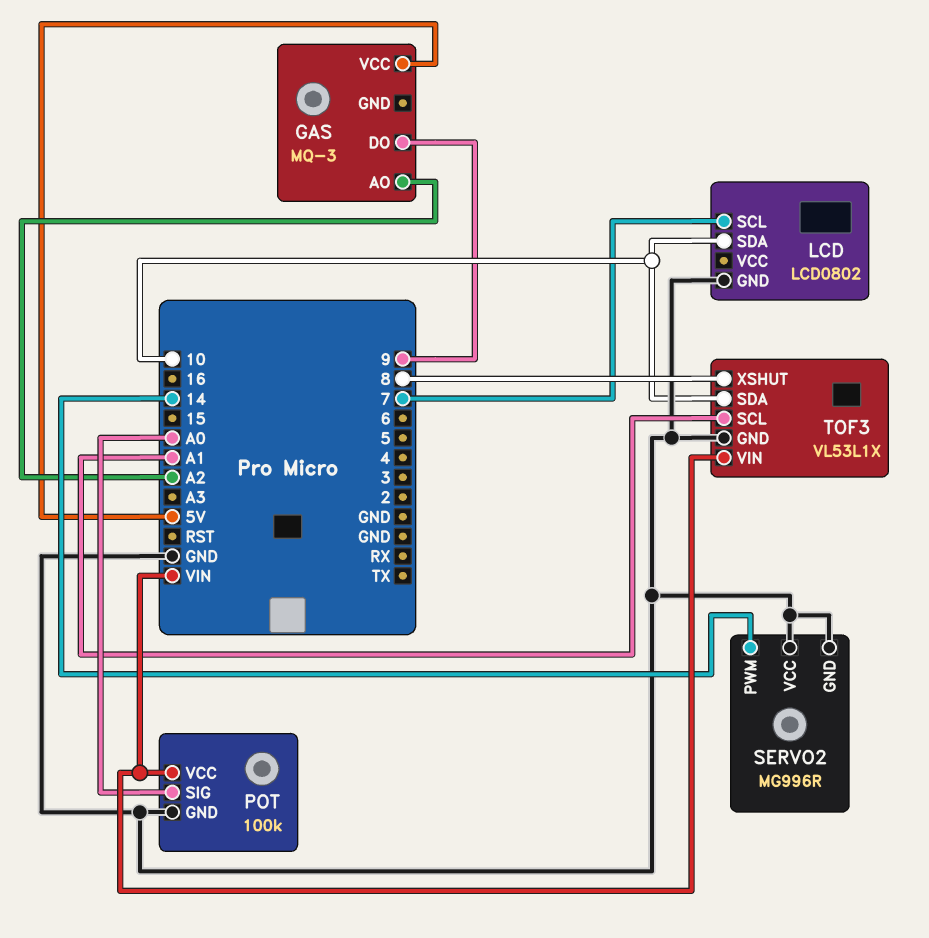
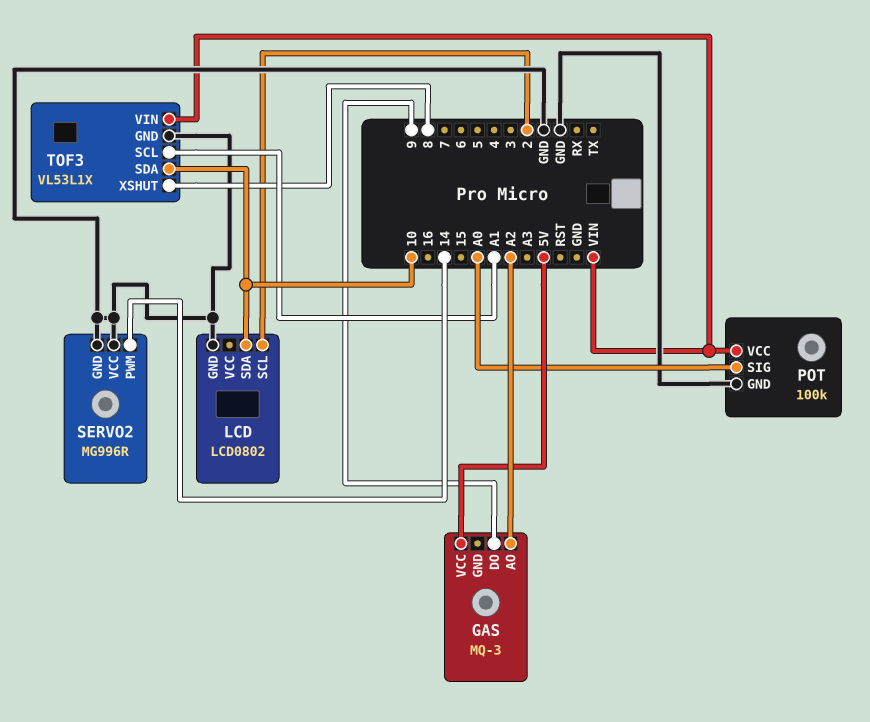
LCD pin SCL: 7 -> 2

